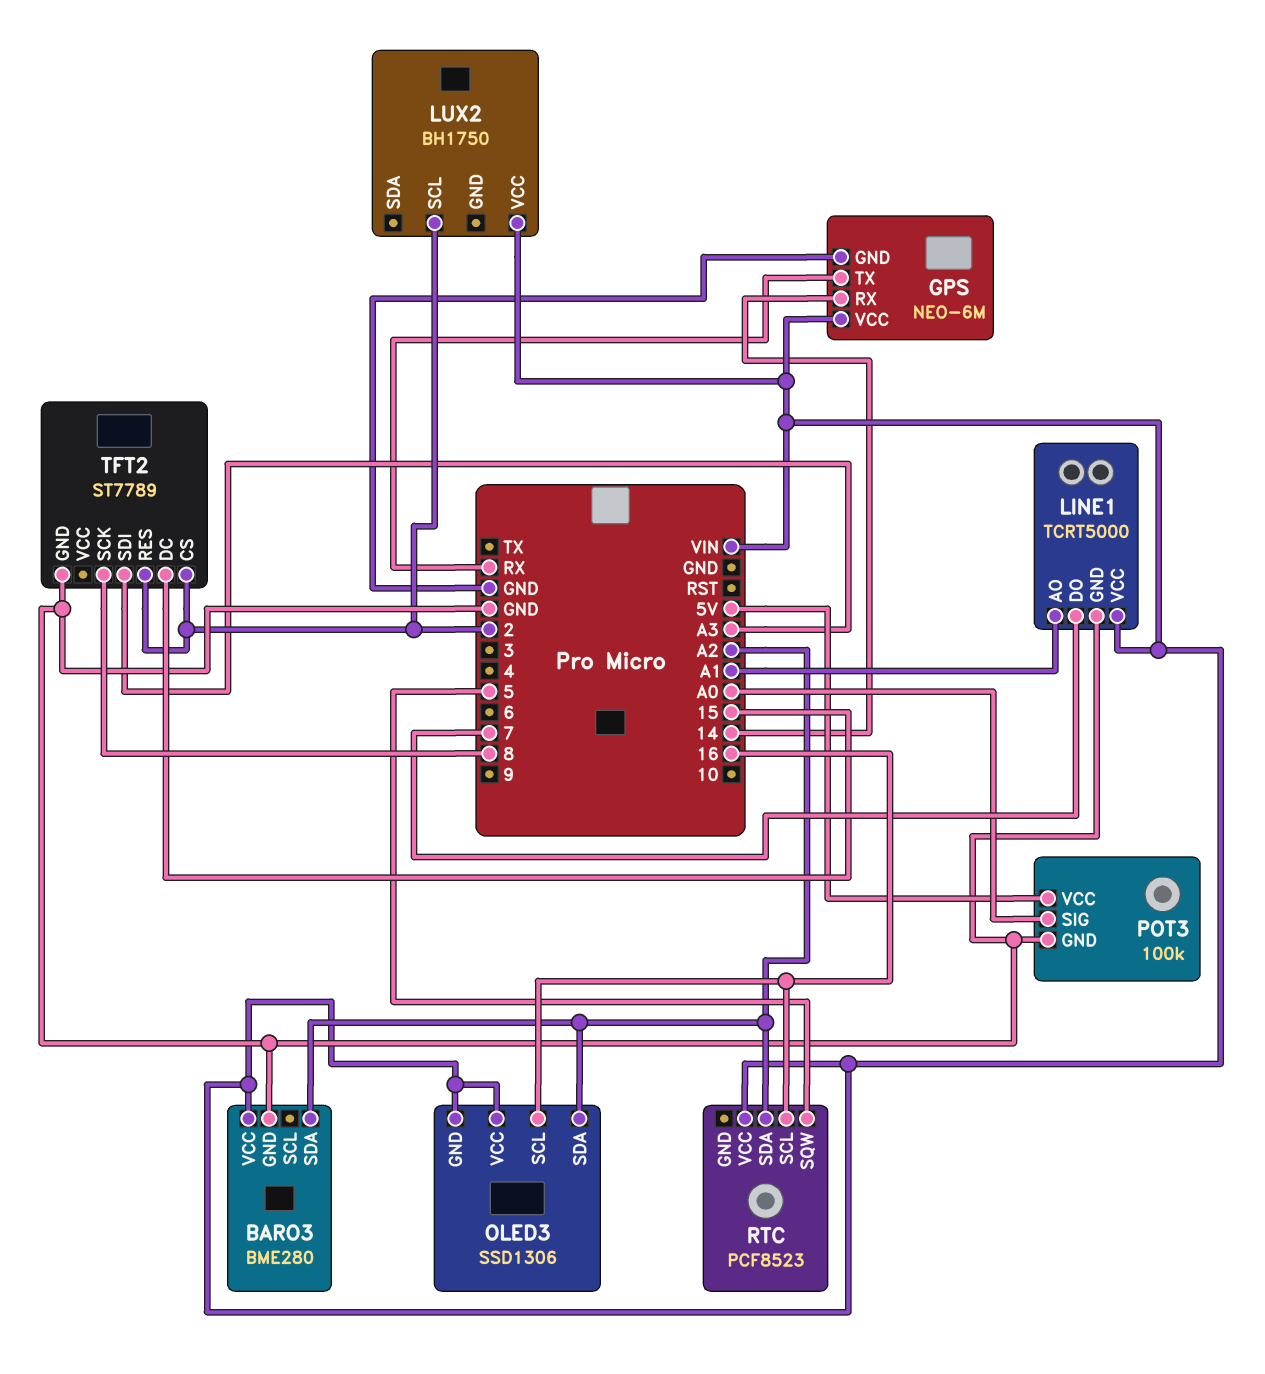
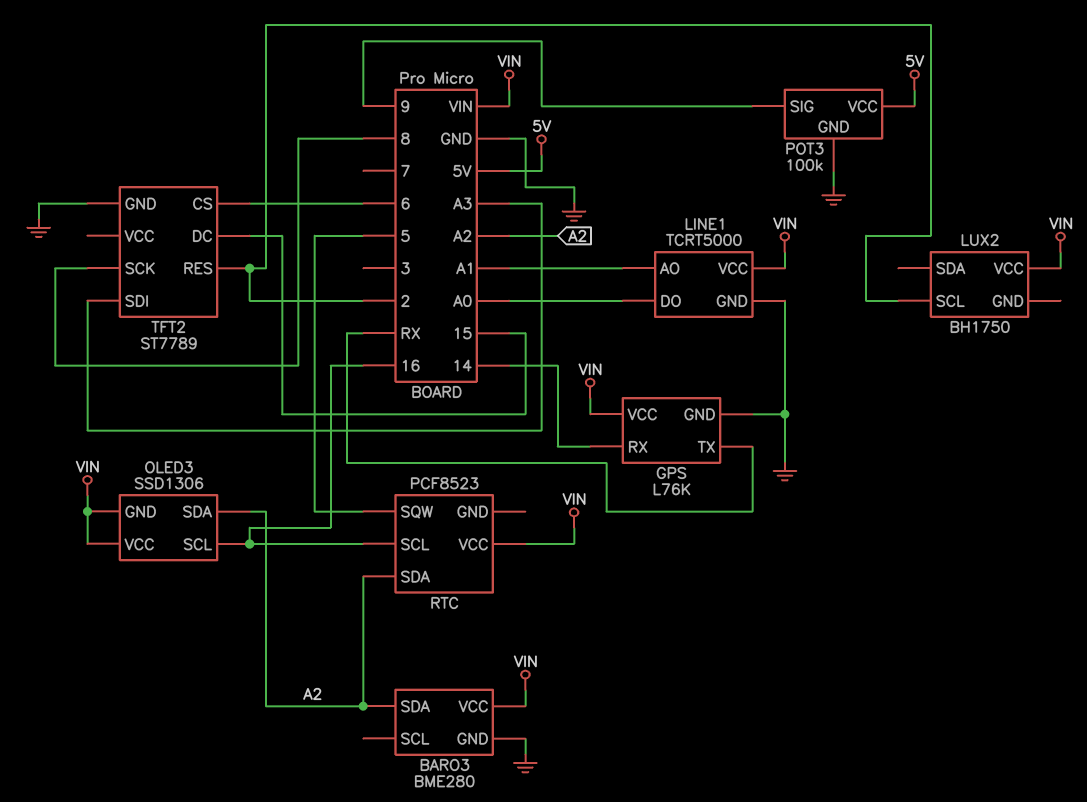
GPS: NEO-6M -> L76K
LINE1 pin DO: 7 -> A0
POT3 pin SIG: A0 -> 9
TFT2 pin CS: 2 -> 6

